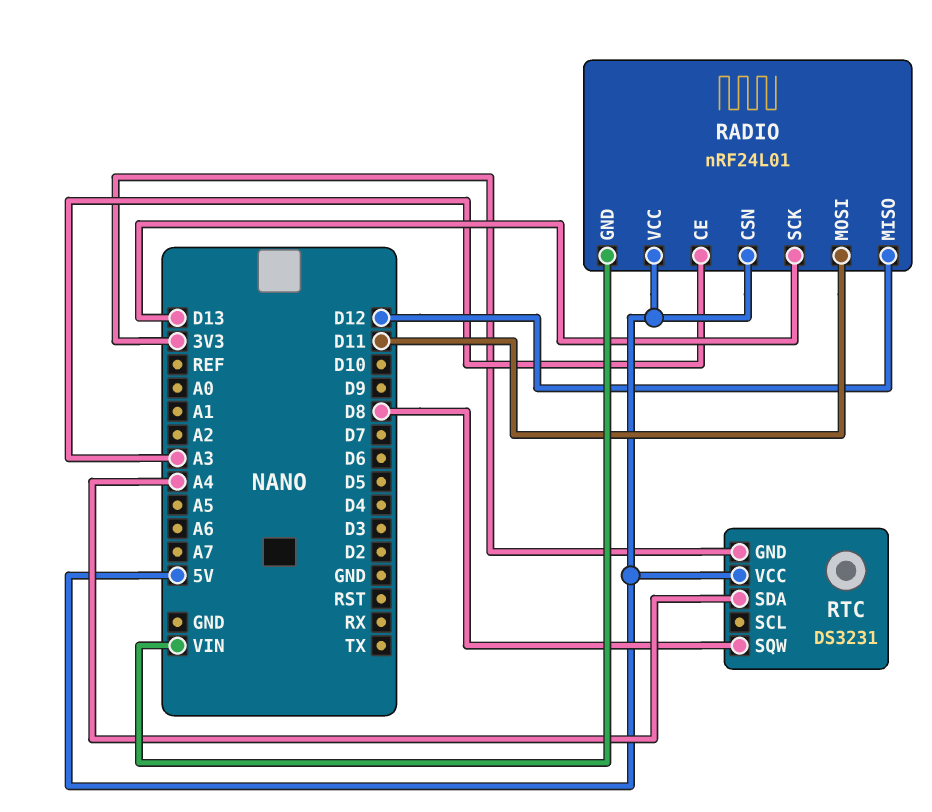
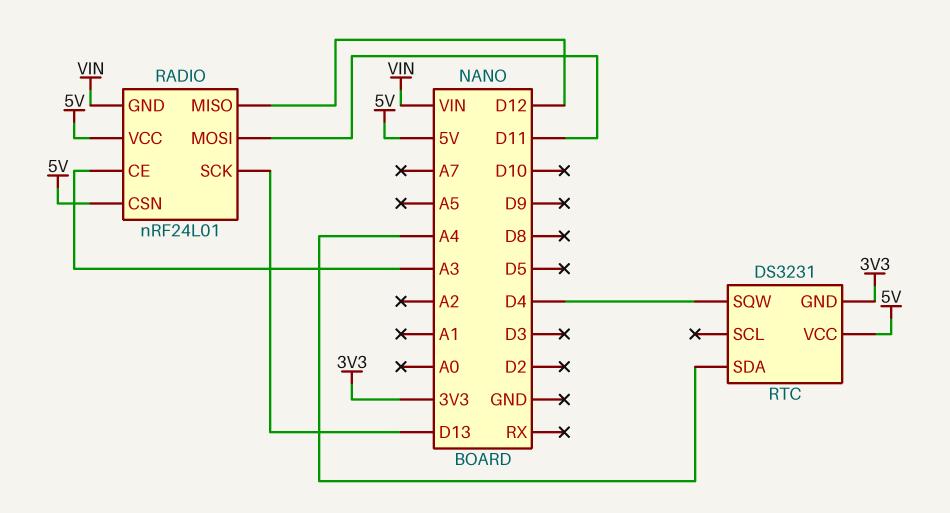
RTC pin SQW: D8 -> D4

